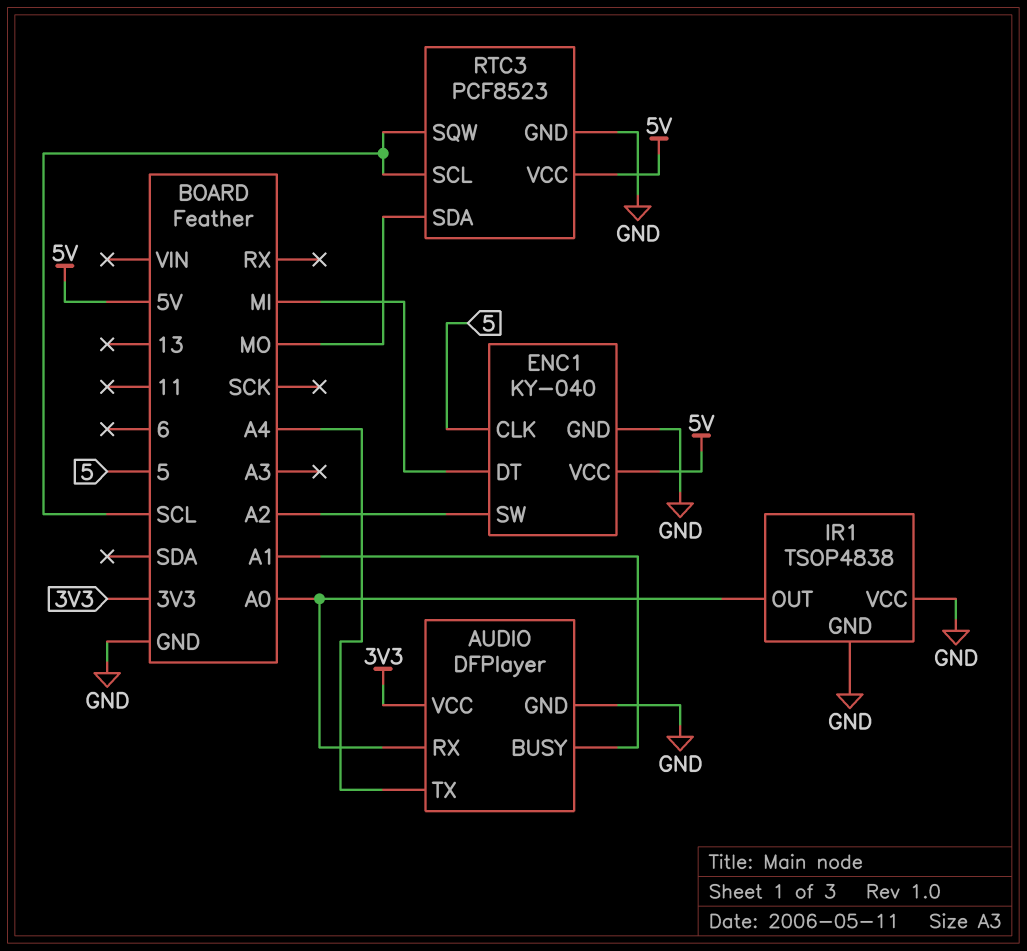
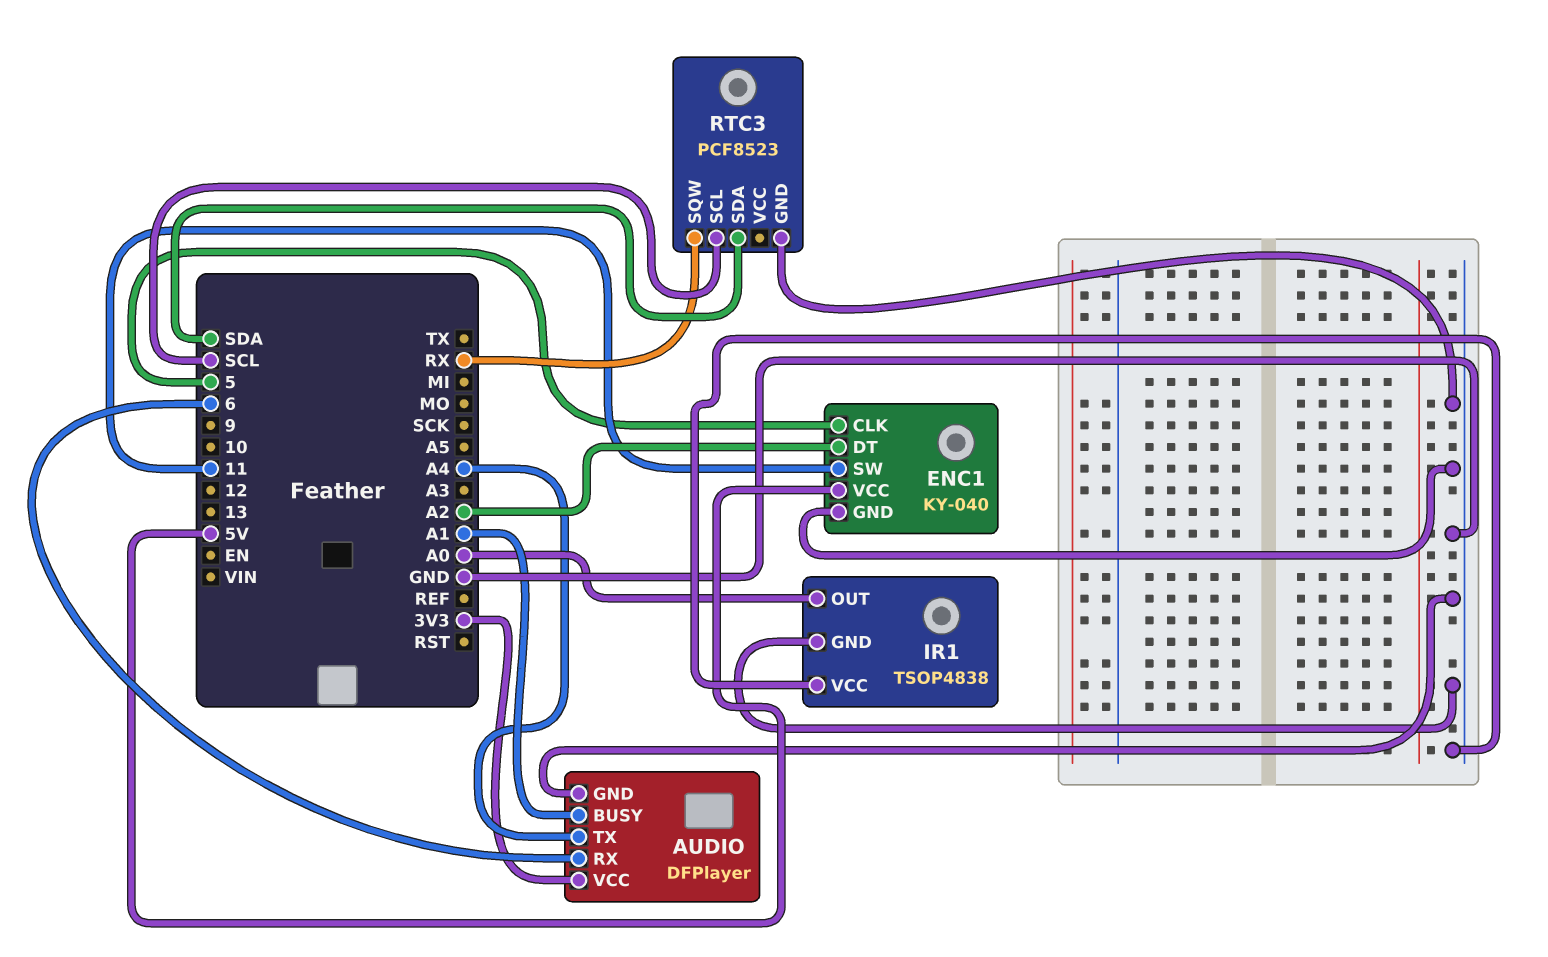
AUDIO pin RX: A0 -> 6
ENC1 pin DT: MI -> A2
ENC1 pin SW: A2 -> 11
RTC3 pin SDA: MO -> SDA
RTC3 pin SQW: SCL -> RX
RTC3 pin VCC: 5V -> none

